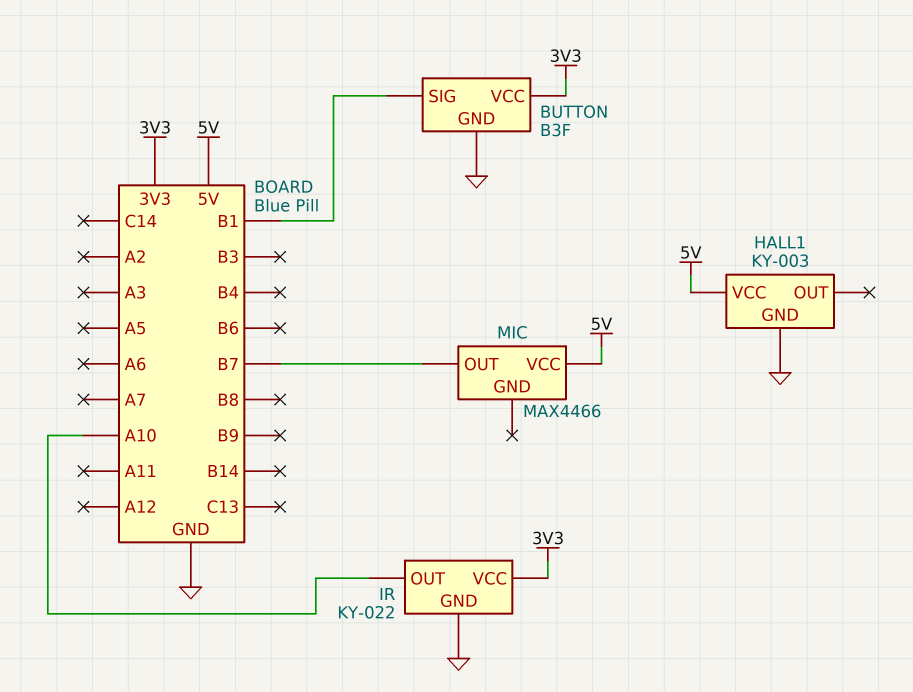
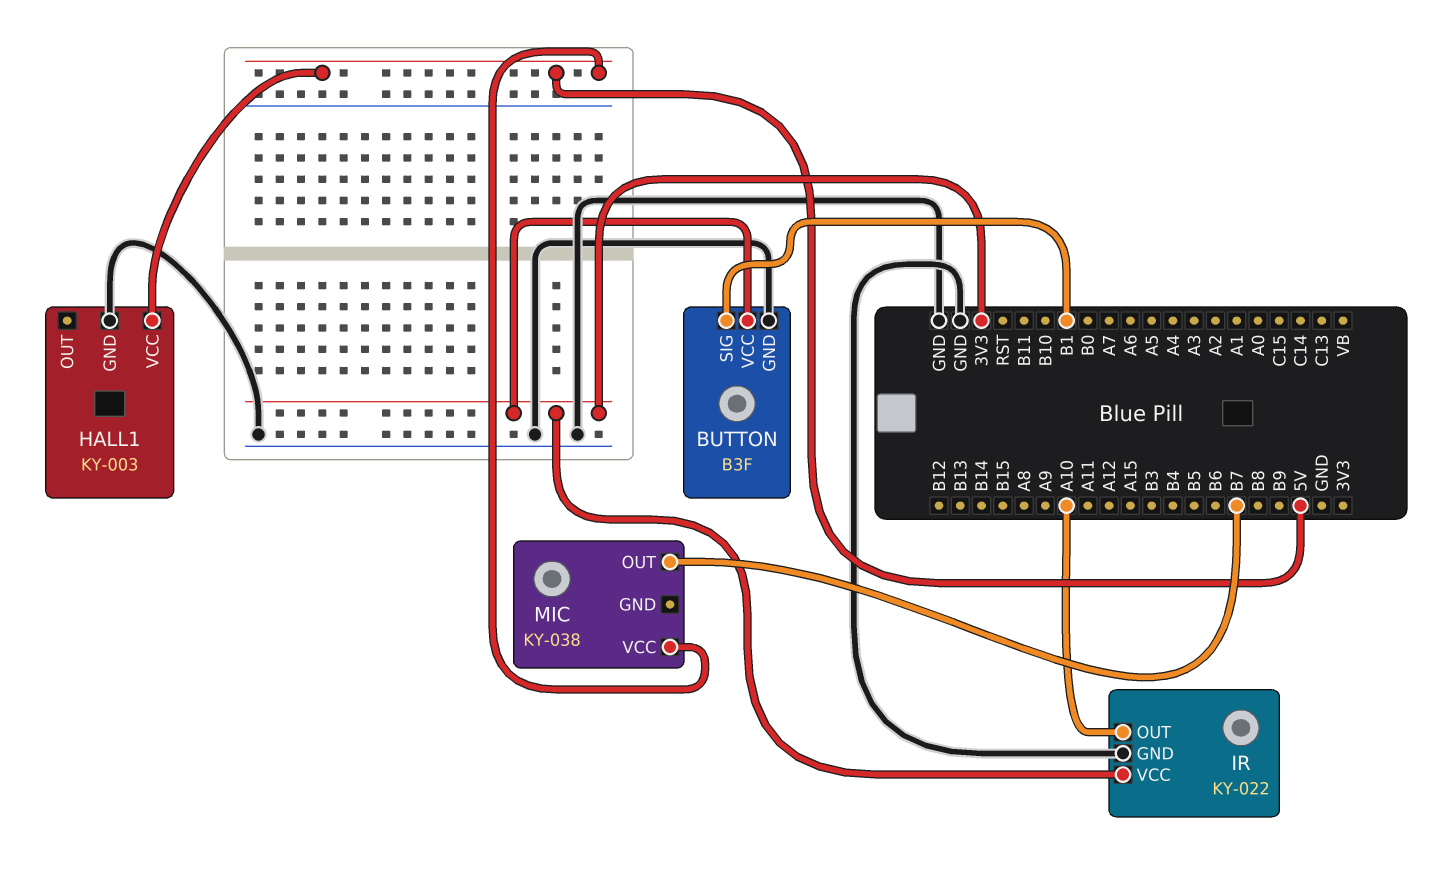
MIC: MAX4466 -> KY-038

